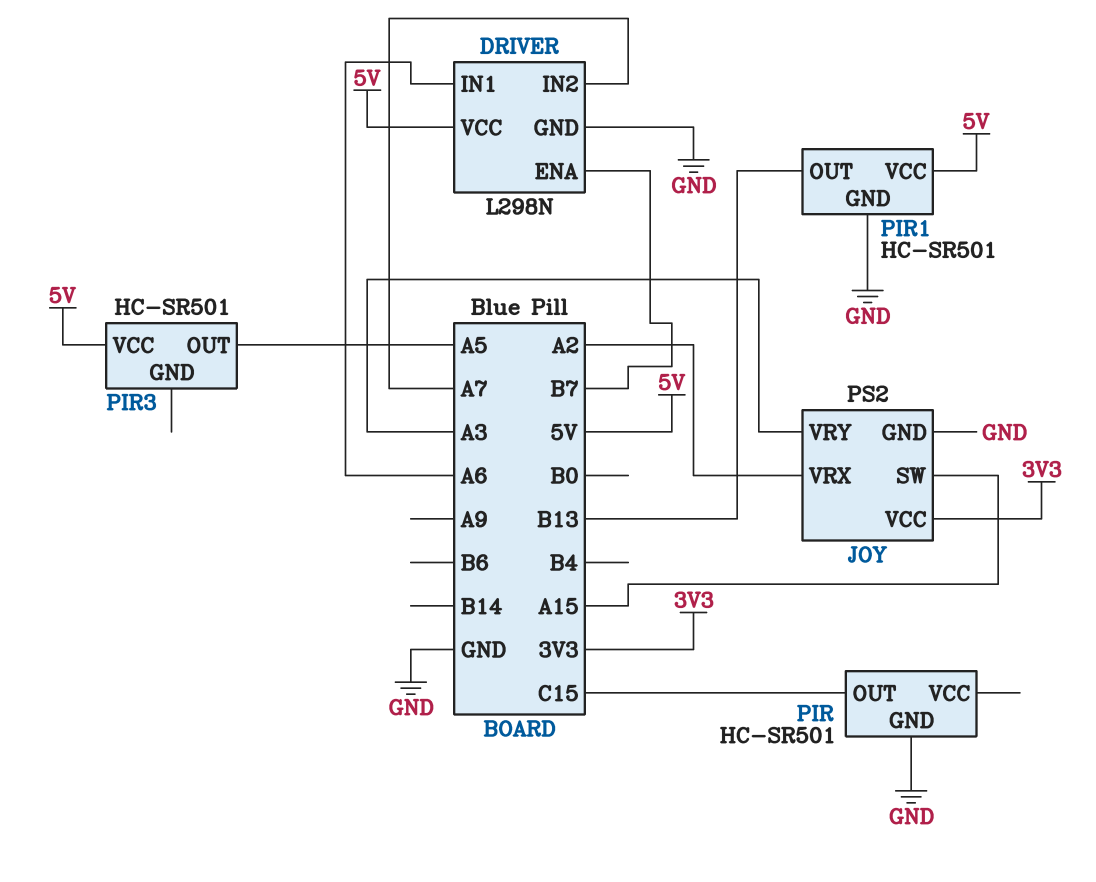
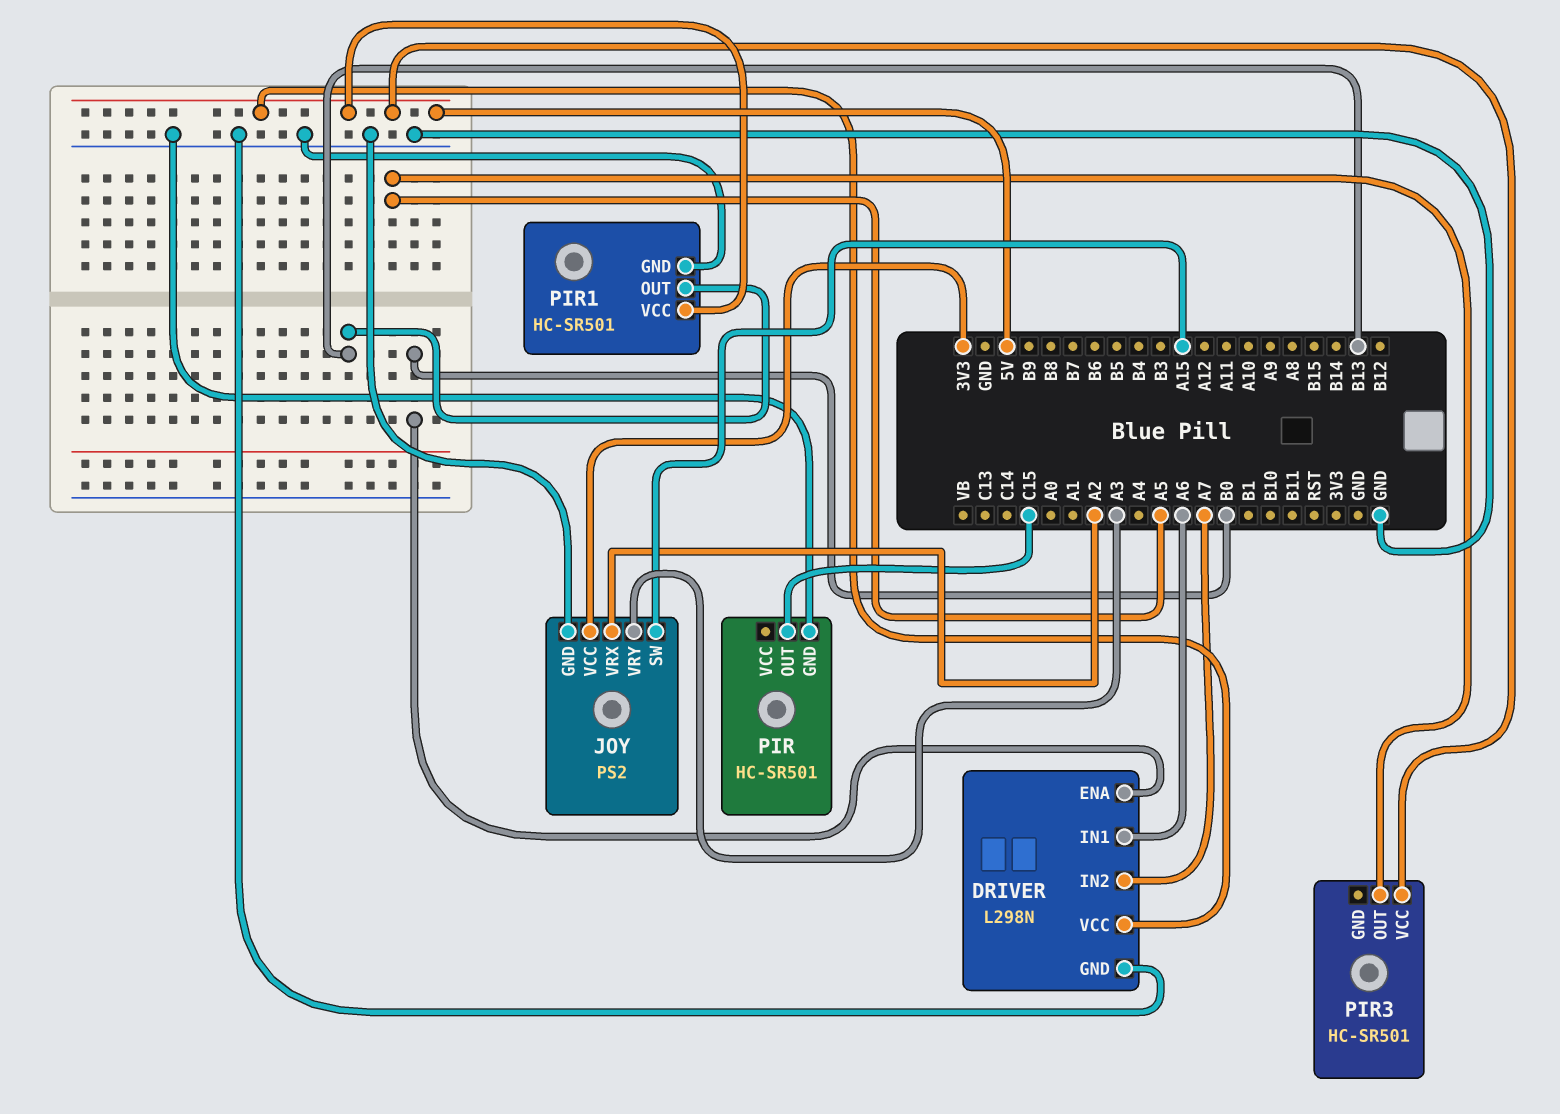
DRIVER pin ENA: B7 -> B0

